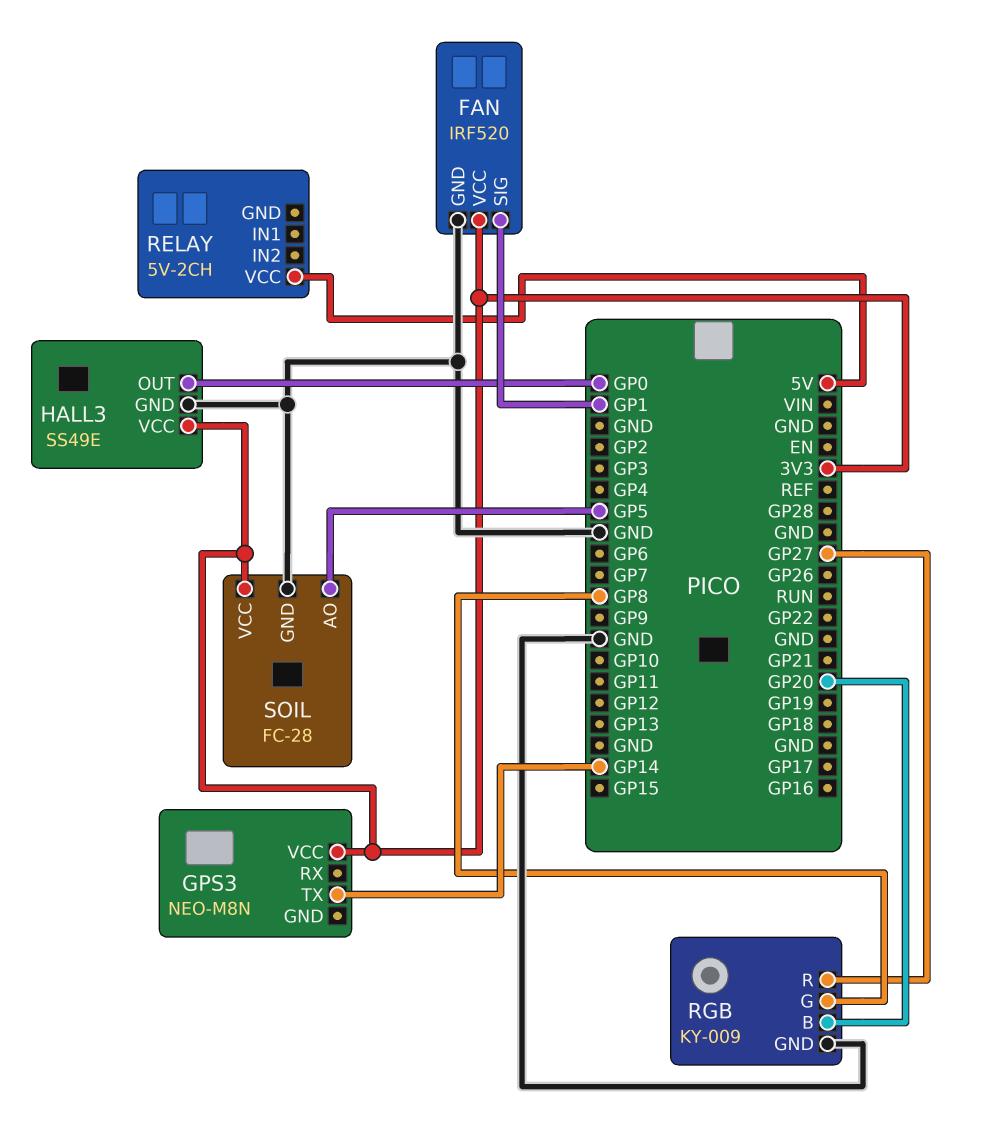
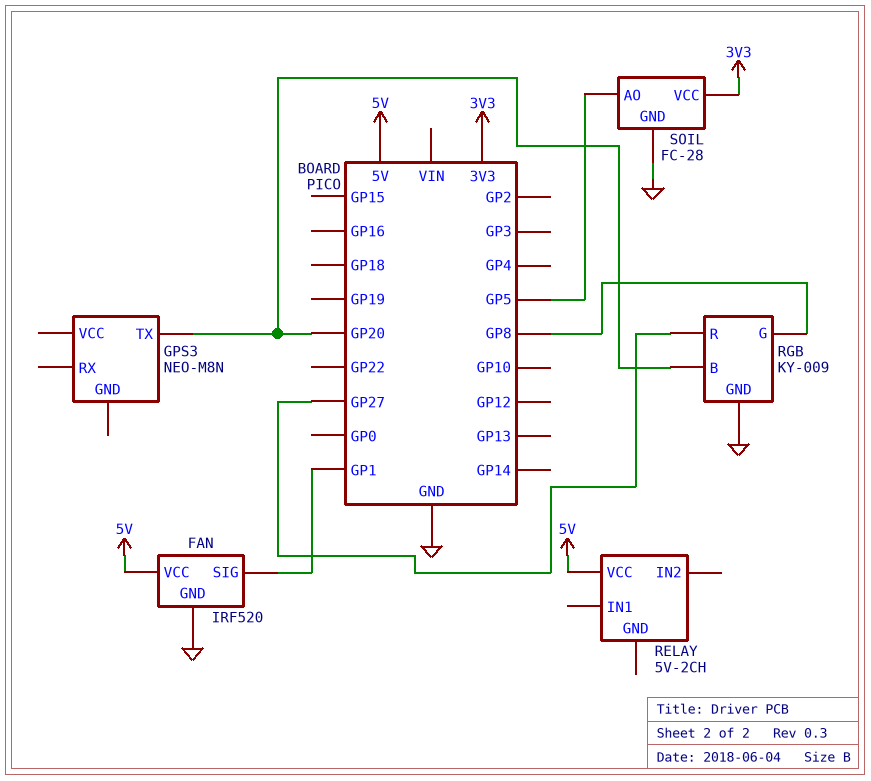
FAN pin VCC: 3V3 -> 5V
GPS3 pin TX: GP14 -> GP20
GPS3 pin VCC: 3V3 -> none
HALL3: SS49E -> none
HALL3 pin GND: GND -> none
HALL3 pin OUT: GP0 -> none
HALL3 pin VCC: 3V3 -> none

